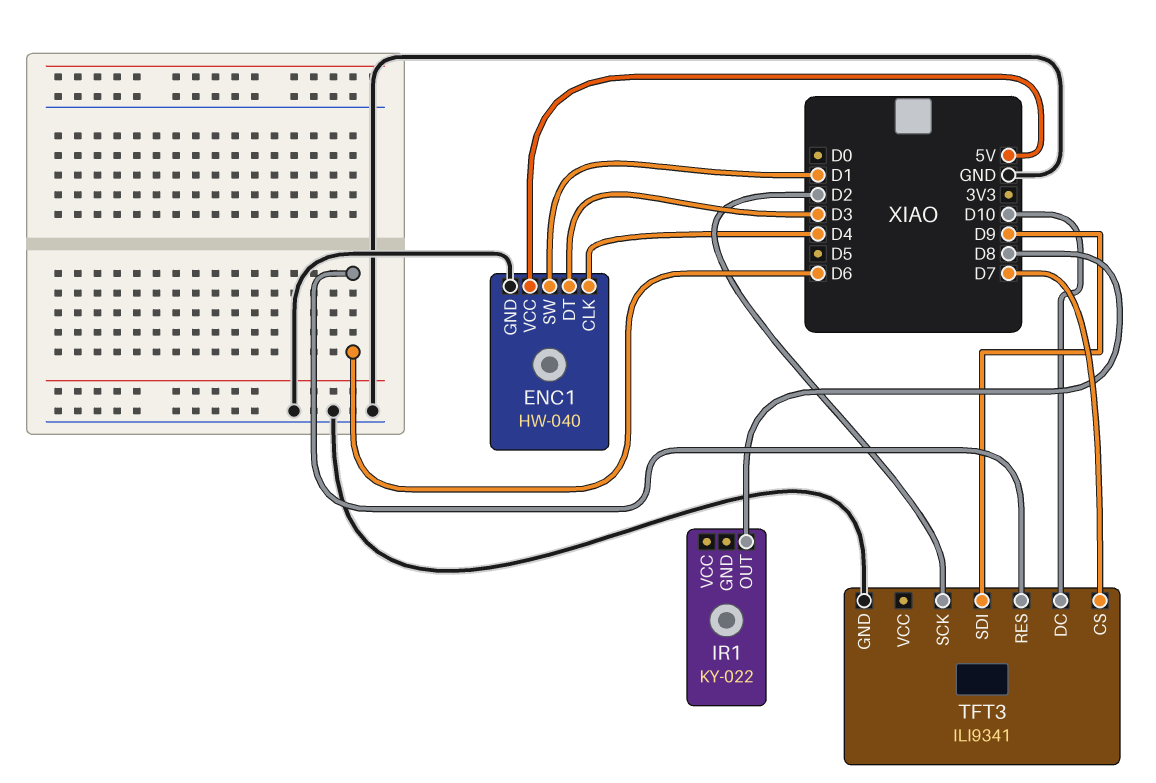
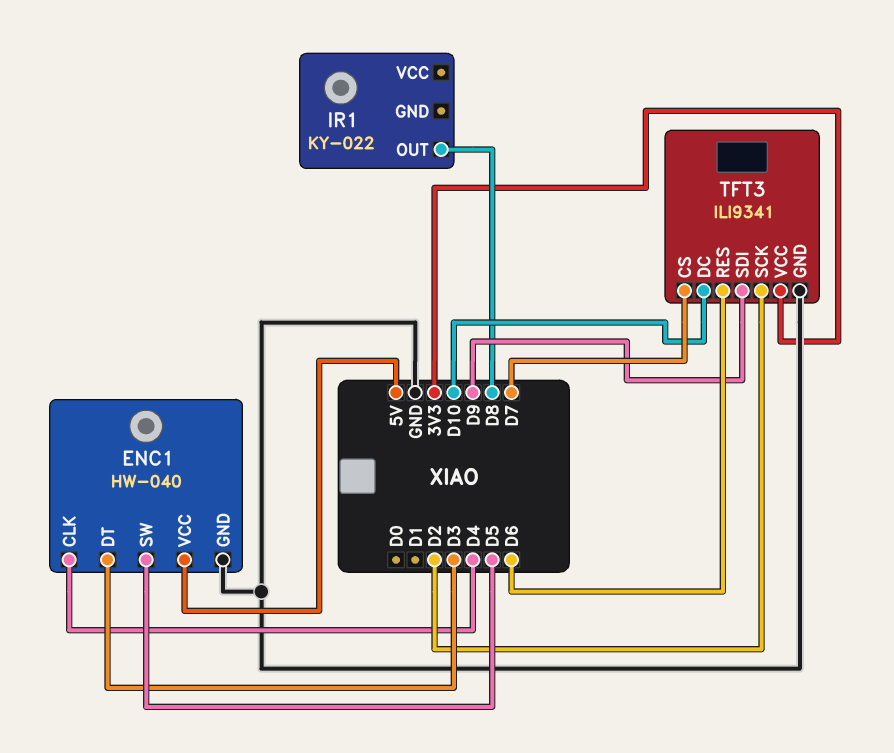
ENC1 pin SW: D1 -> D5
TFT3 pin VCC: none -> 3V3

